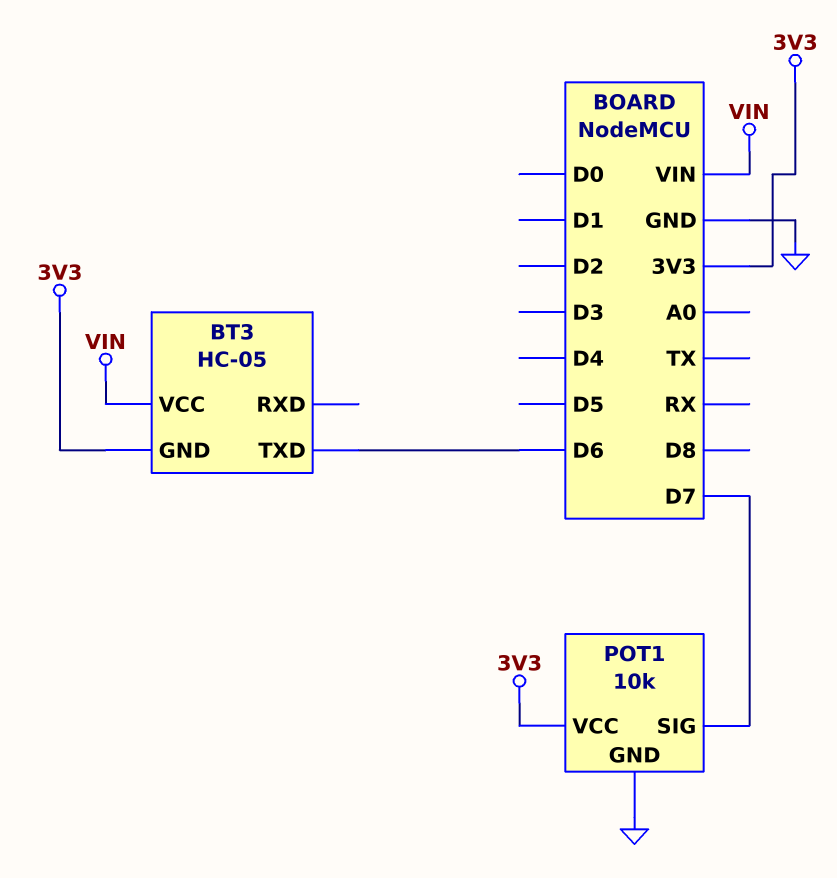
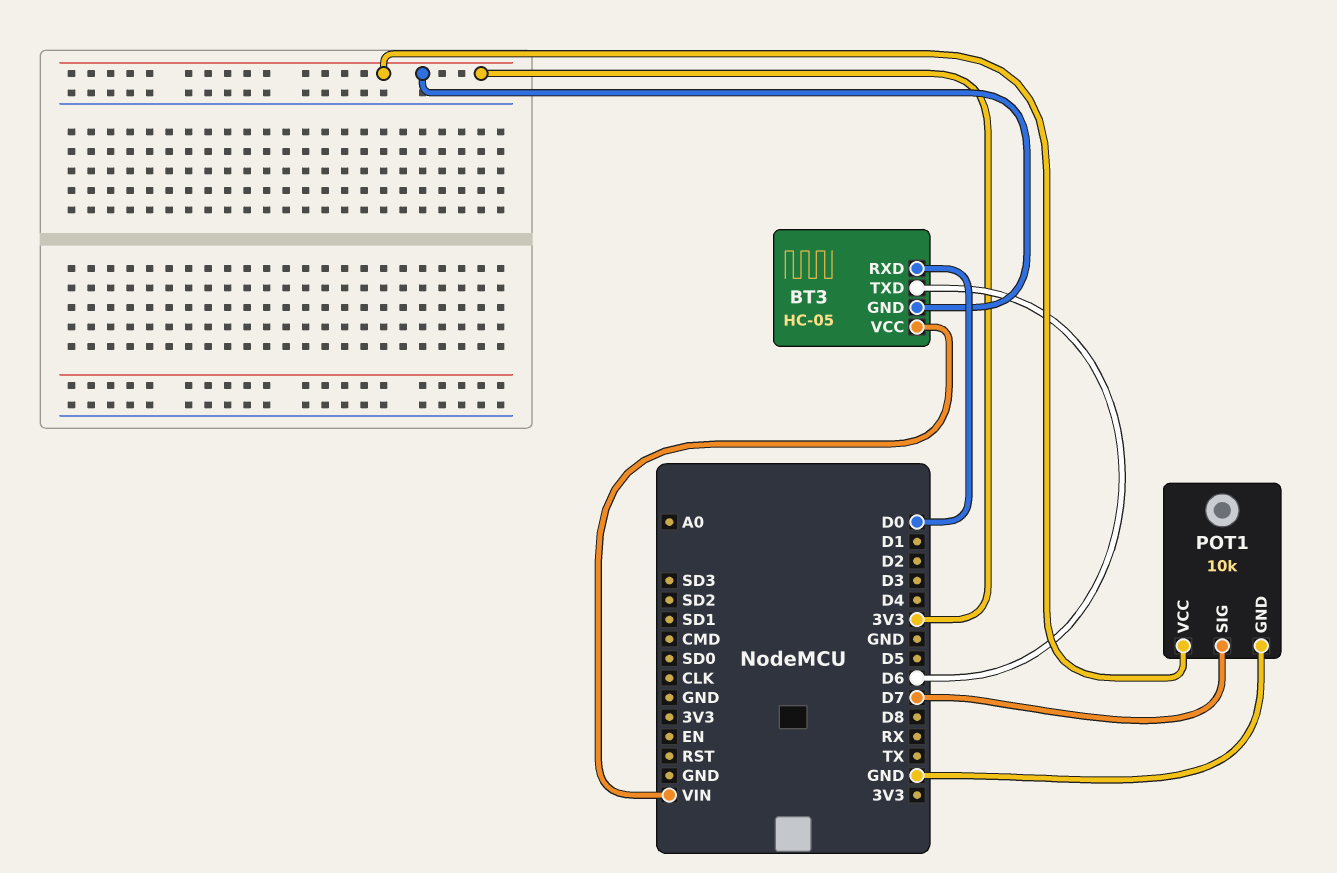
BT3 pin RXD: none -> D0

